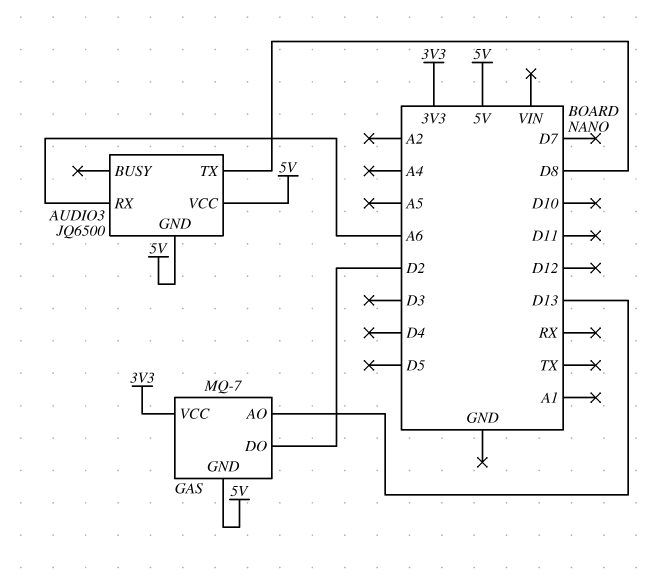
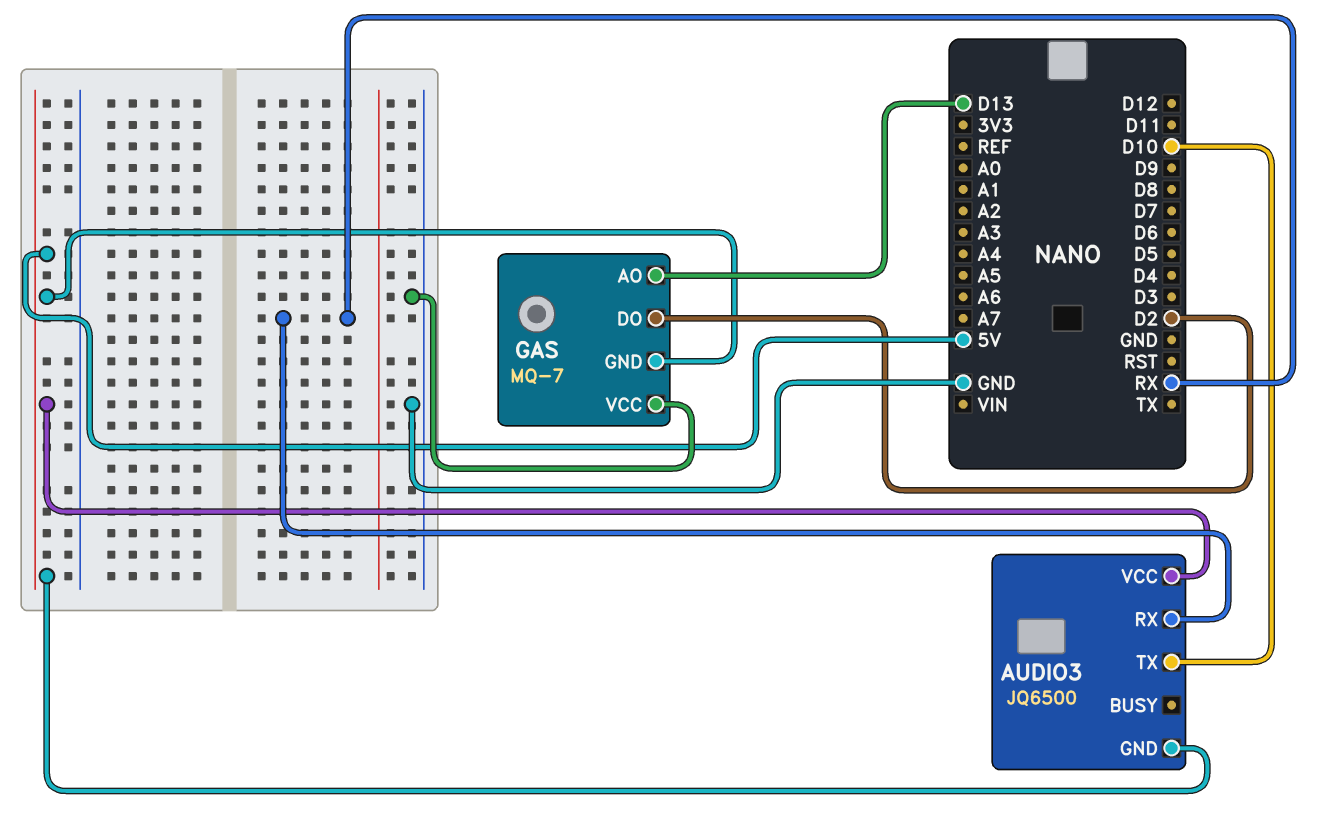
AUDIO3 pin RX: A6 -> RX
AUDIO3 pin TX: D8 -> D10
GAS pin VCC: 3V3 -> GND

